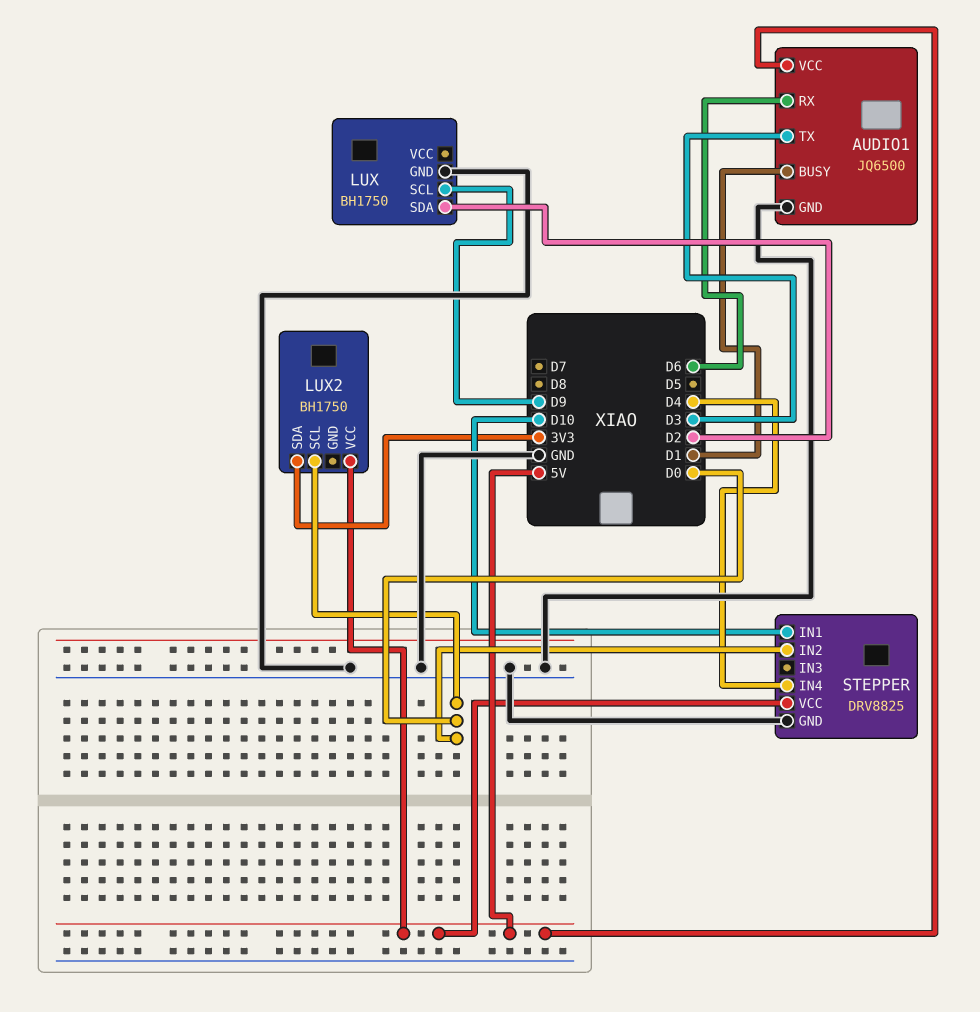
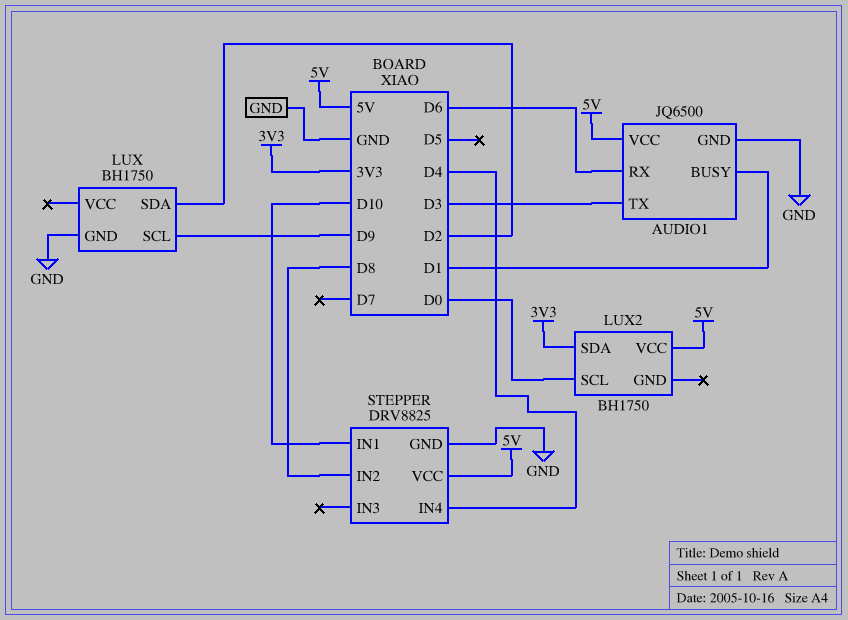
STEPPER pin IN2: D0 -> D8

